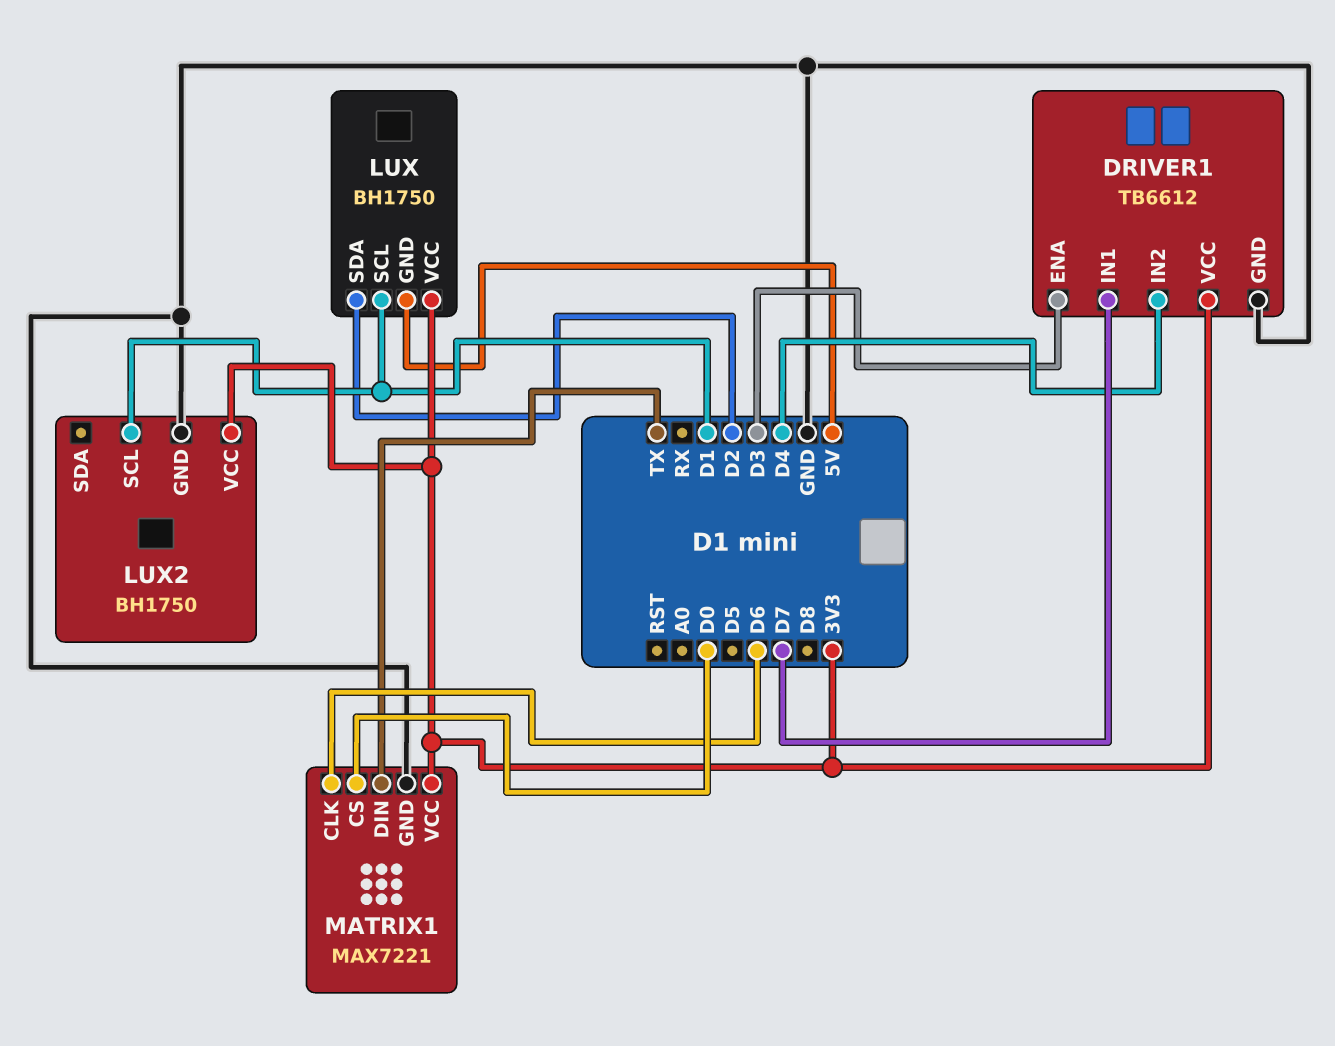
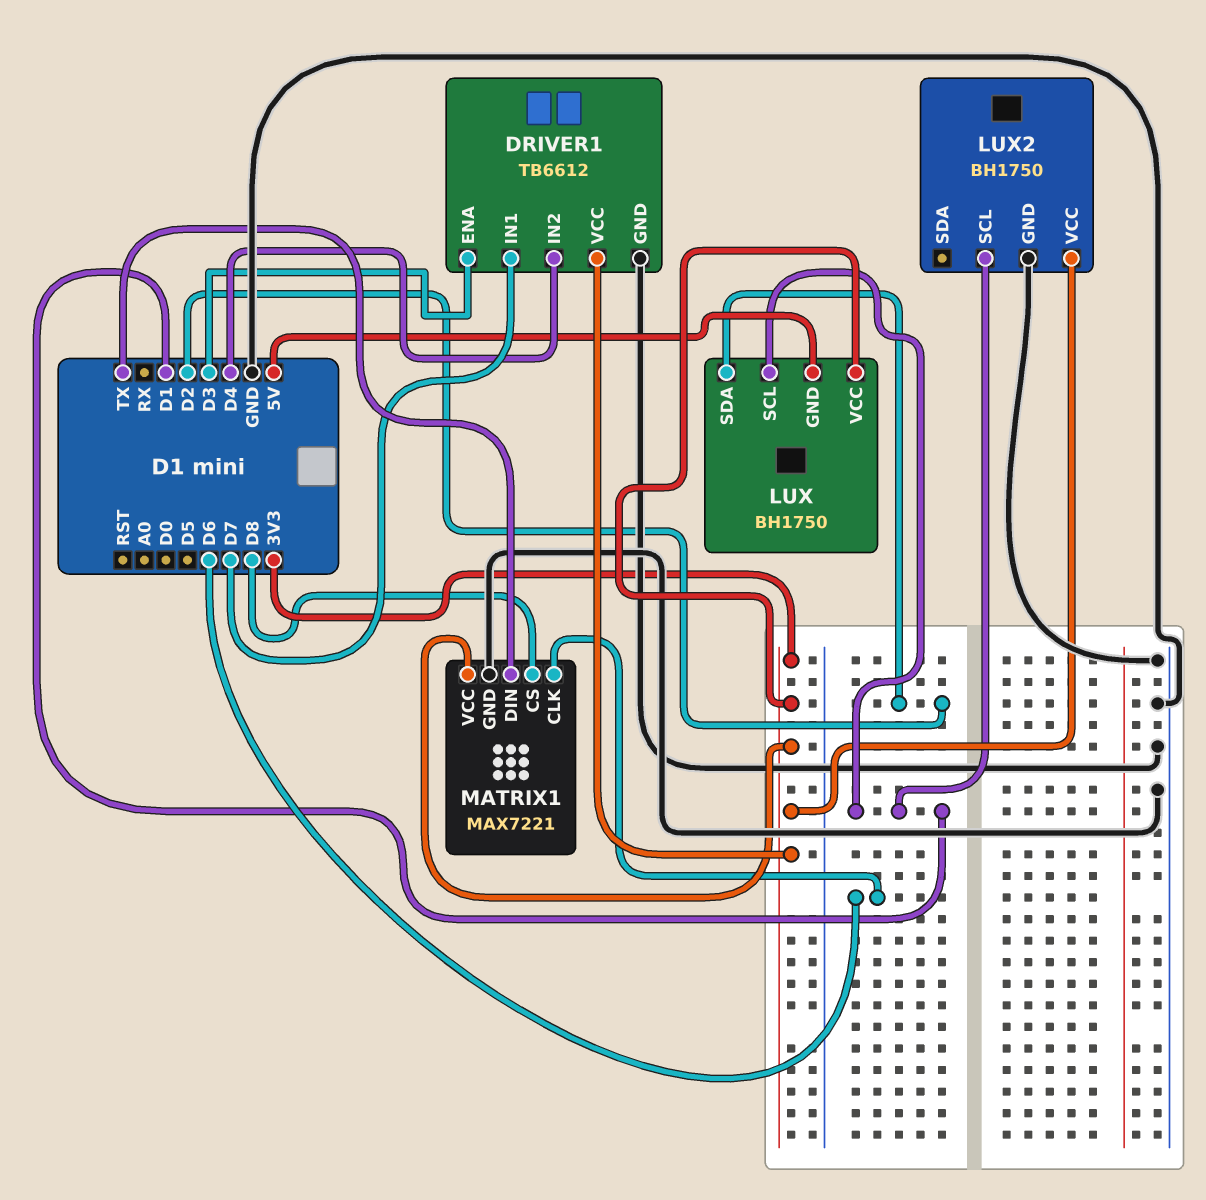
MATRIX1 pin CS: D0 -> D8

